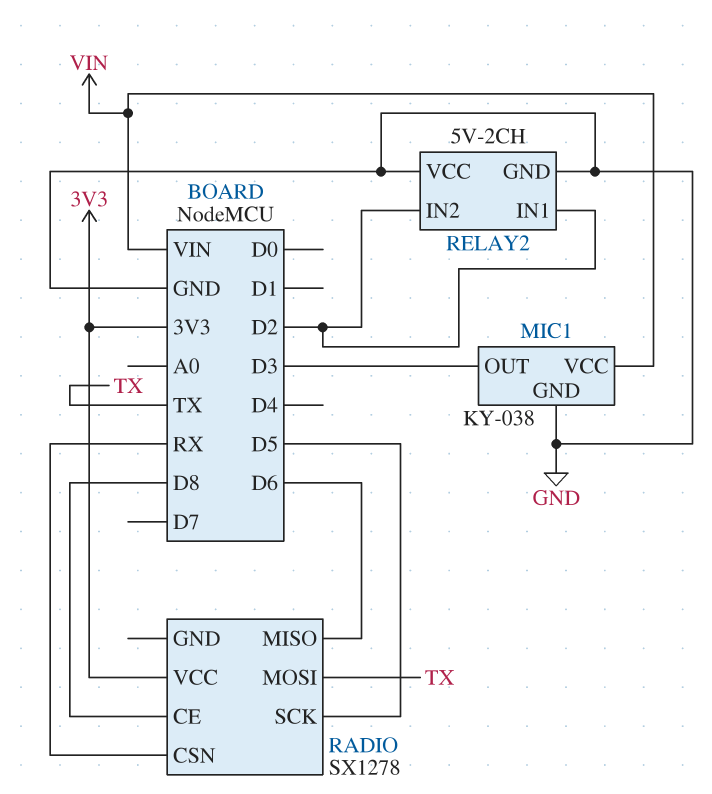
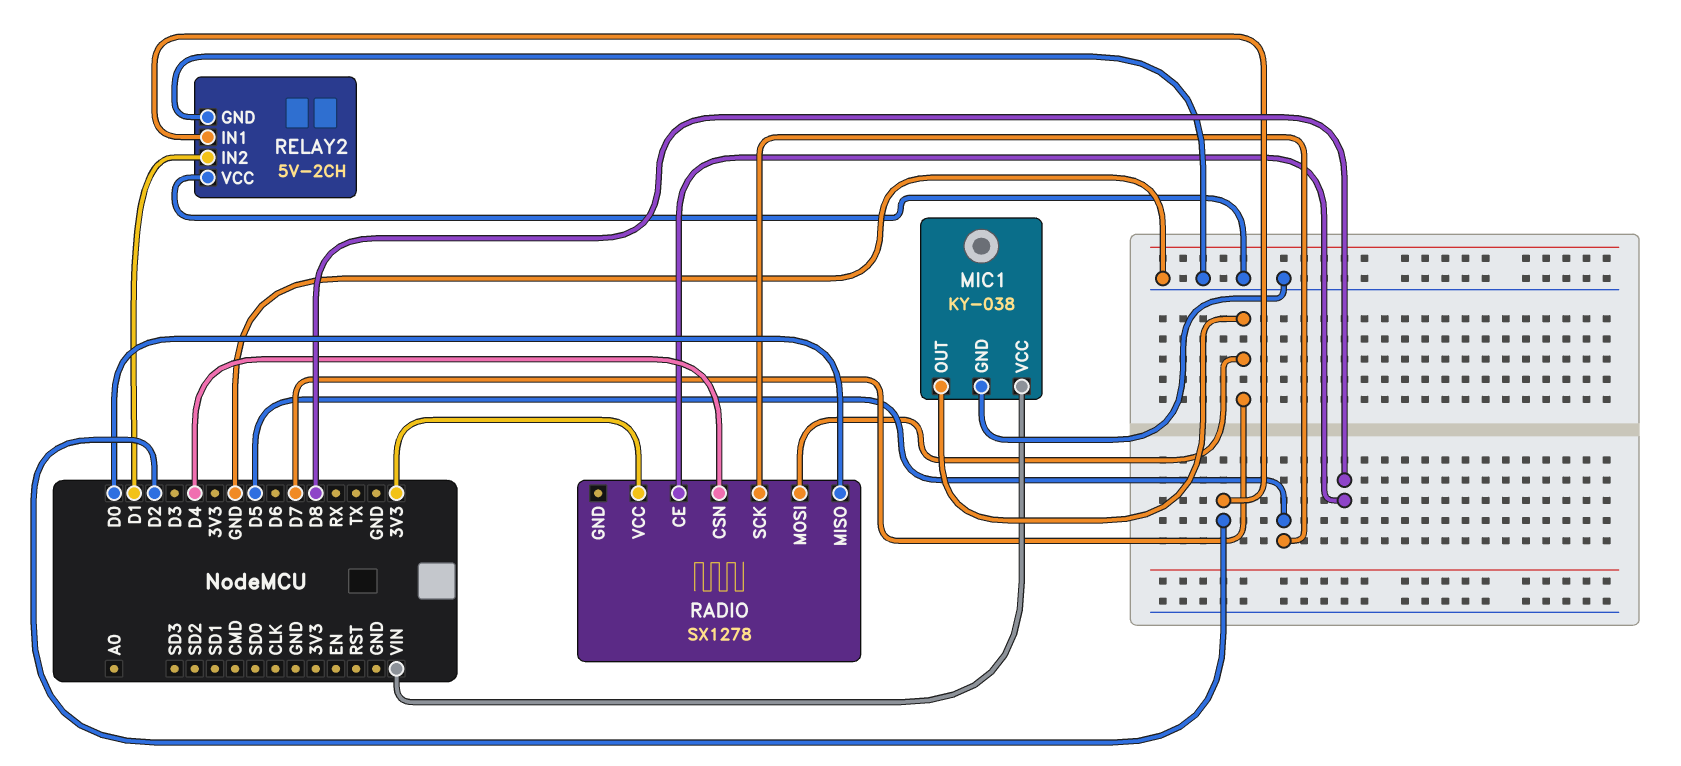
MIC1 pin OUT: D3 -> D7
RADIO pin CSN: RX -> D4
RADIO pin MISO: D6 -> D0
RADIO pin MOSI: TX -> D7
RELAY2 pin IN2: D2 -> D1

